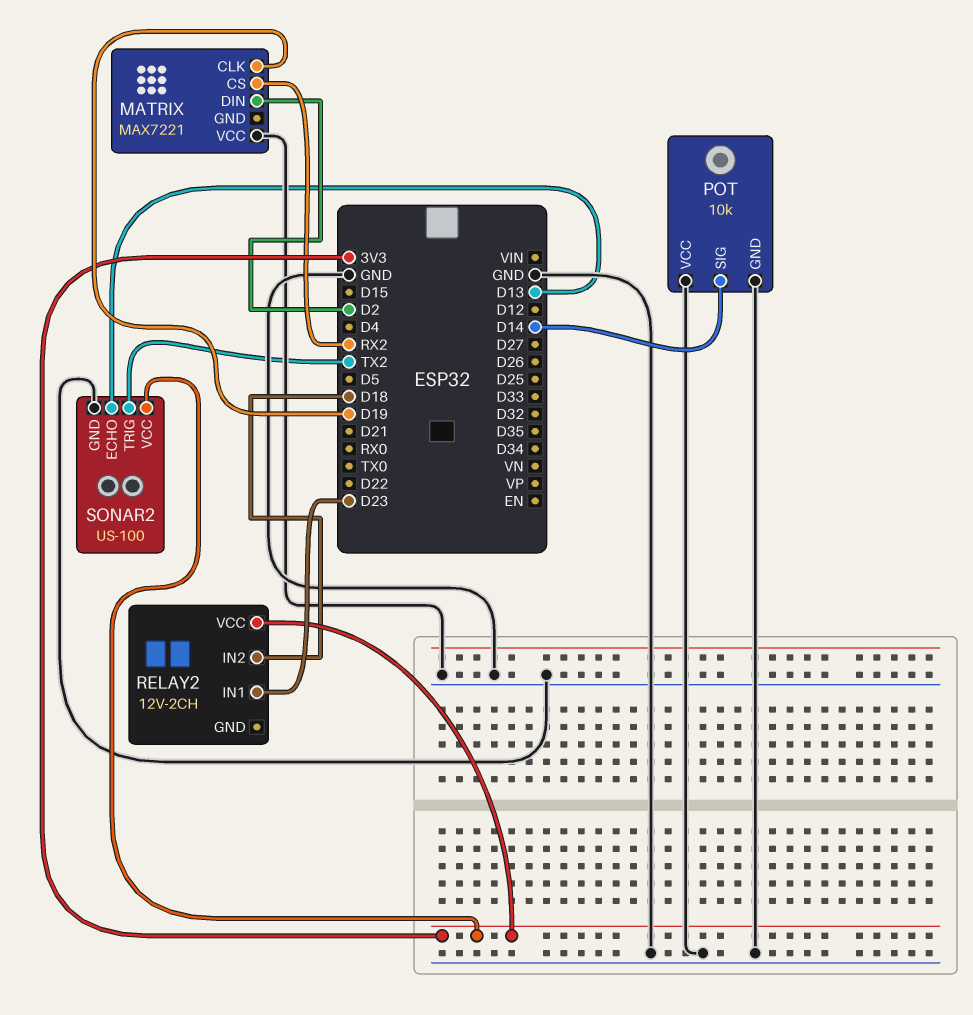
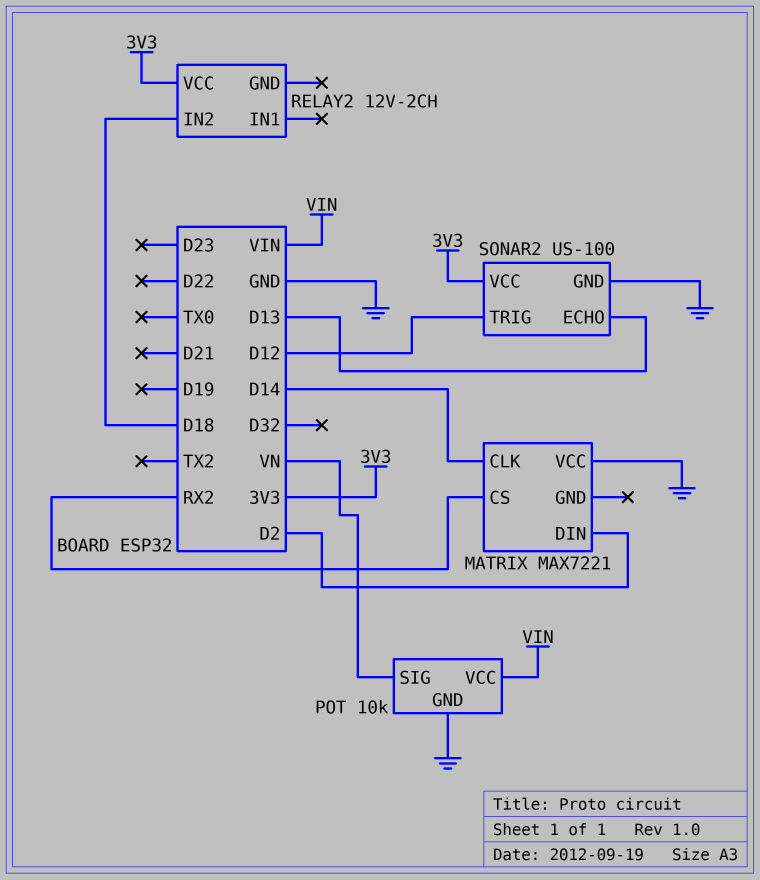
MATRIX pin CLK: D19 -> D14
POT pin SIG: D14 -> VN
POT pin VCC: GND -> VIN
RELAY2 pin IN1: D23 -> none
SONAR2 pin TRIG: TX2 -> D12

